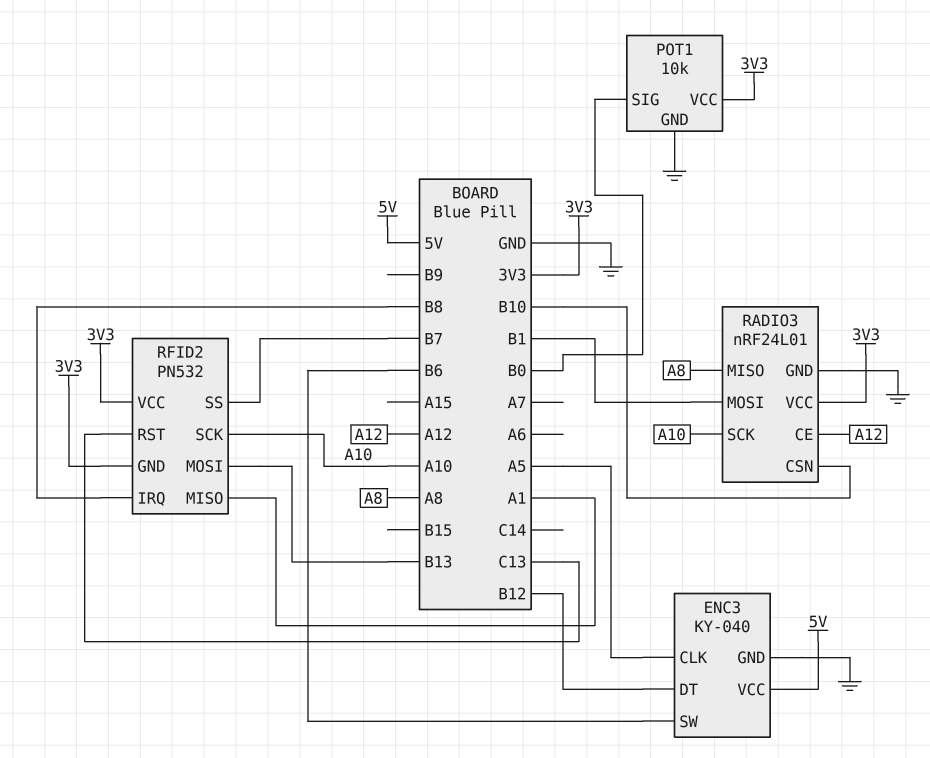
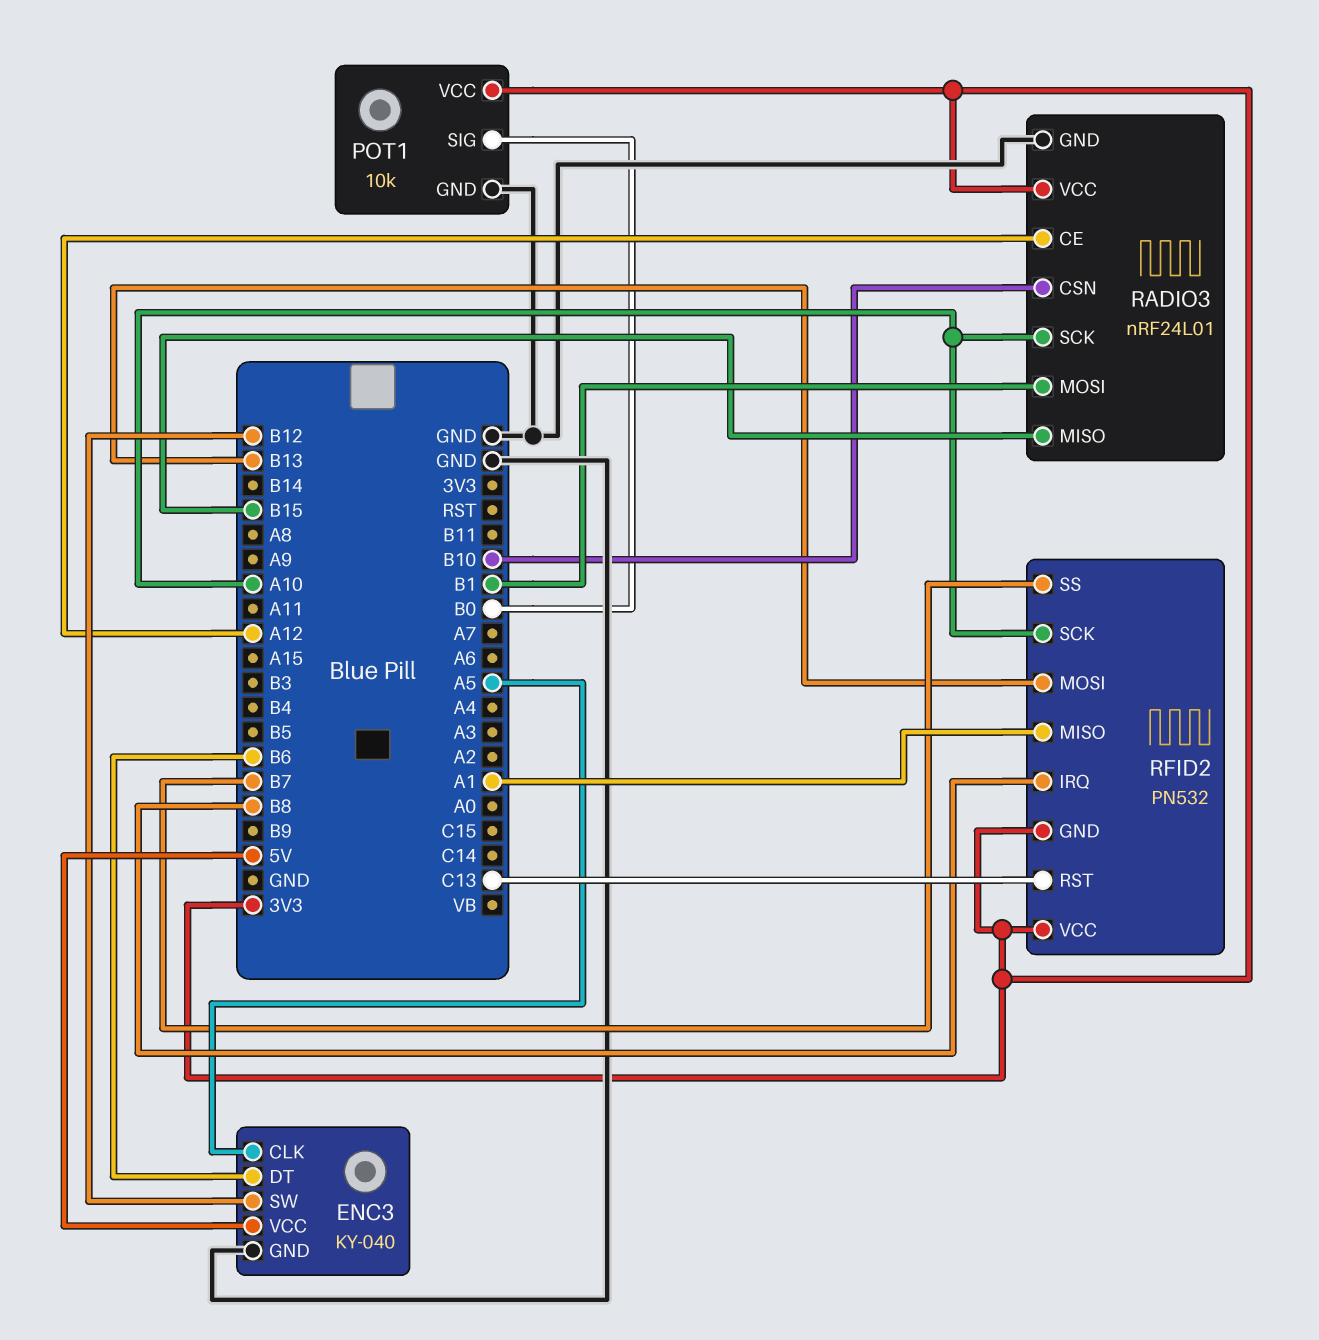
ENC3 pin DT: B12 -> B6
ENC3 pin SW: B6 -> B12
RADIO3 pin MISO: A8 -> B15

